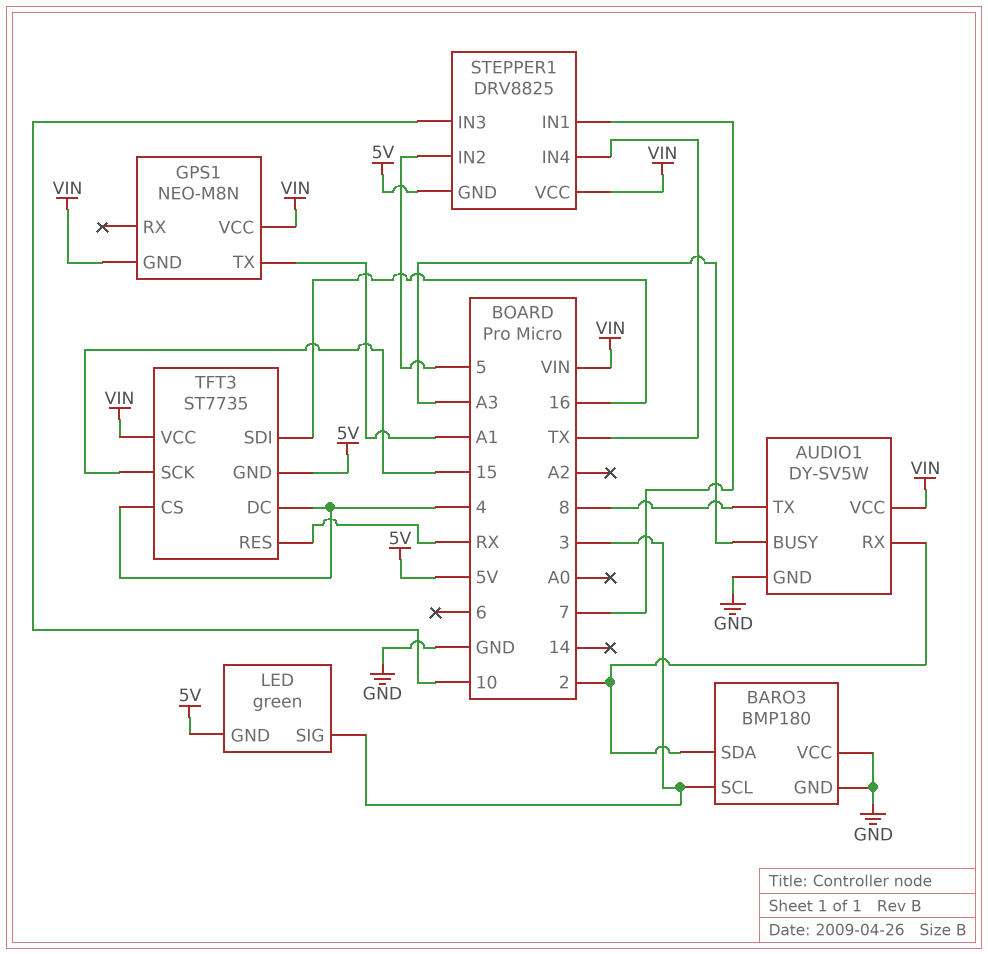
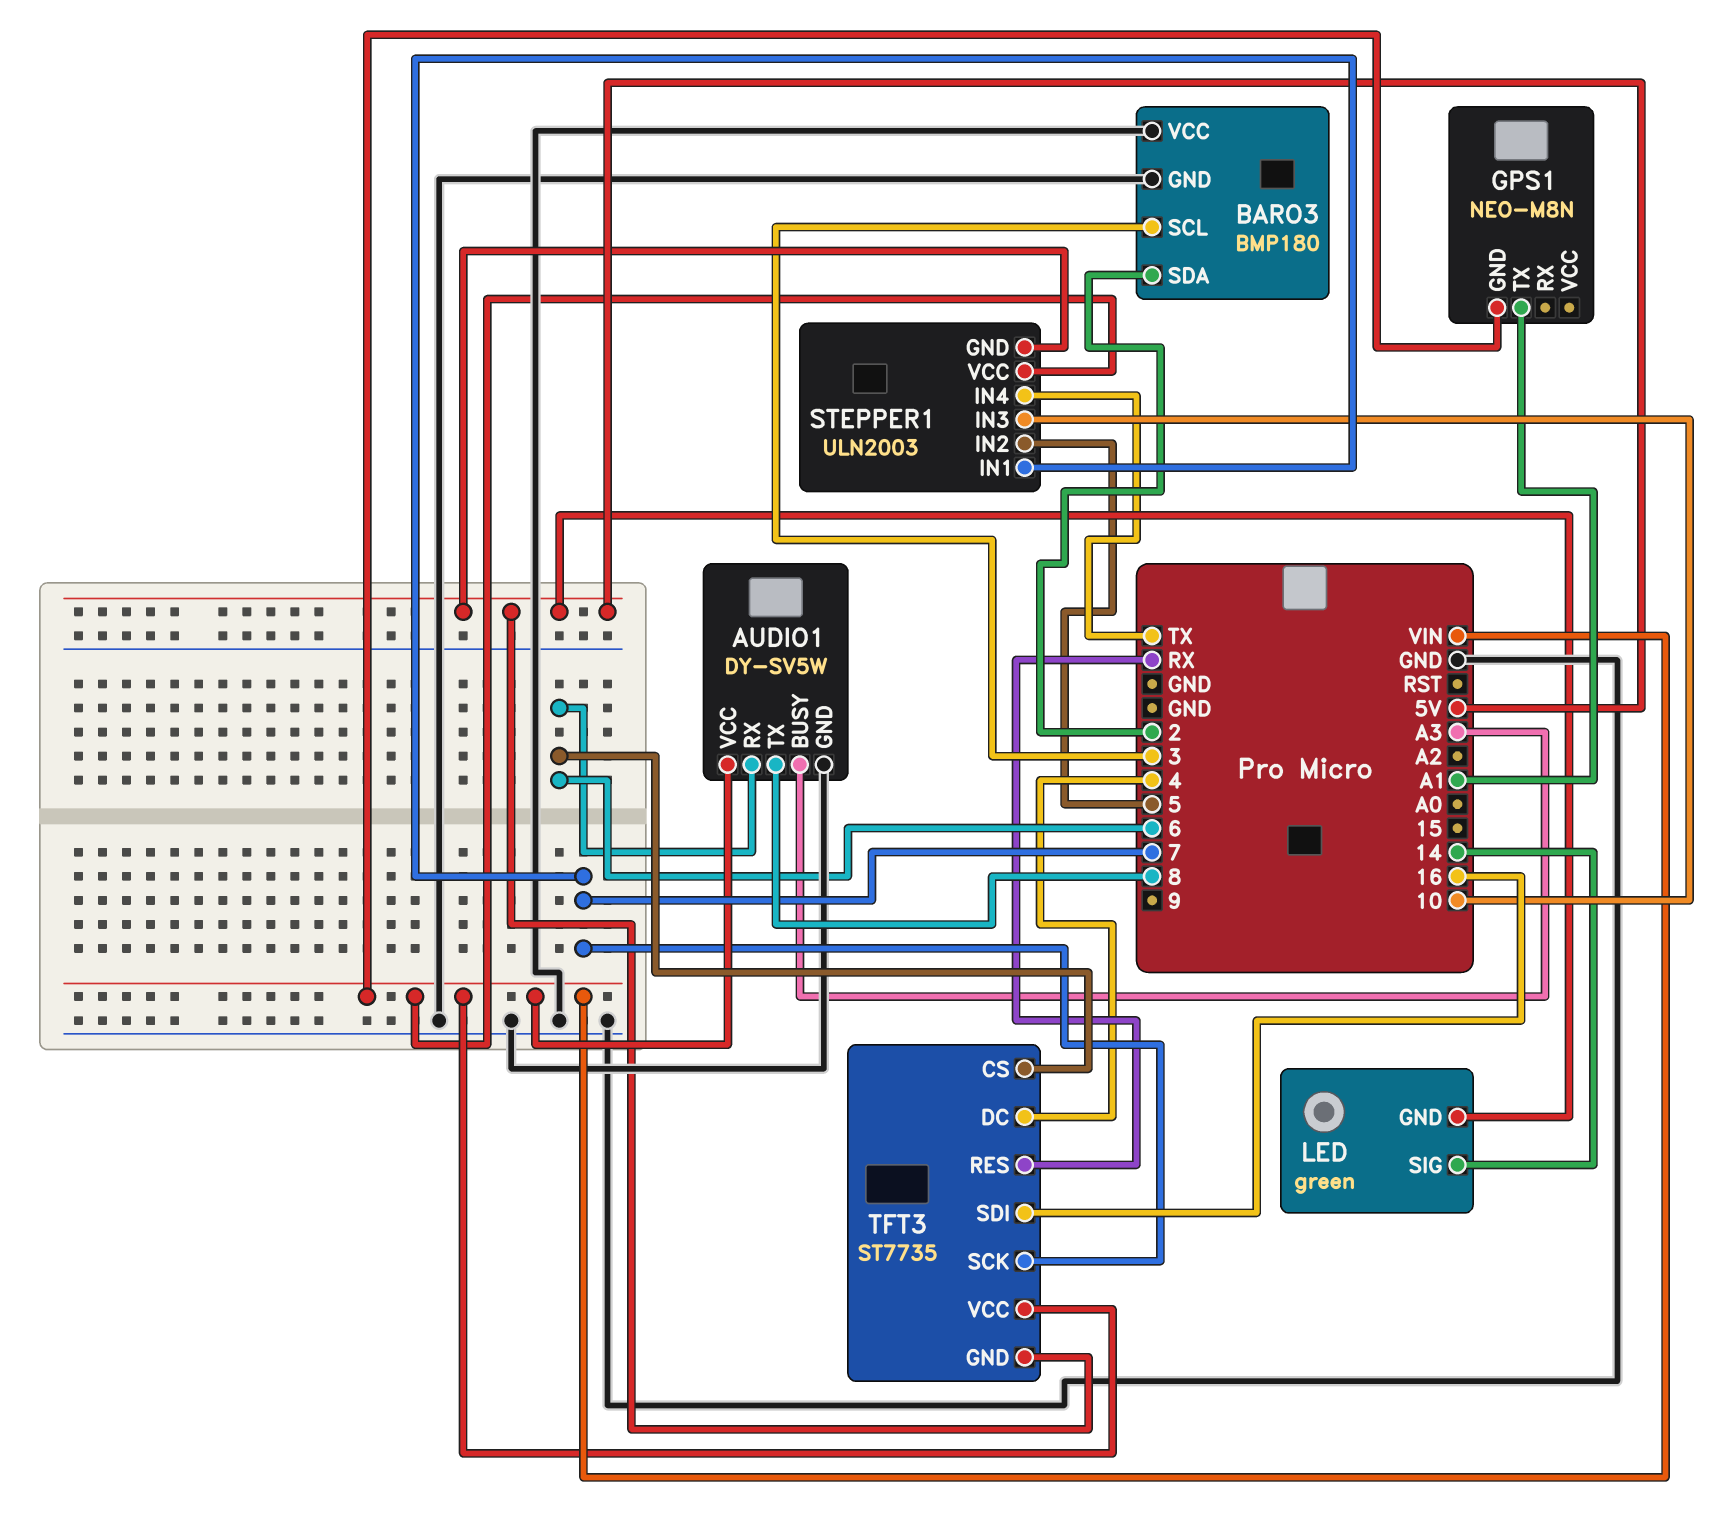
AUDIO1 pin RX: 2 -> 6
GPS1 pin VCC: VIN -> none
LED pin SIG: 3 -> 14
STEPPER1: DRV8825 -> ULN2003
TFT3 pin CS: 4 -> 6
TFT3 pin SCK: 15 -> 7

